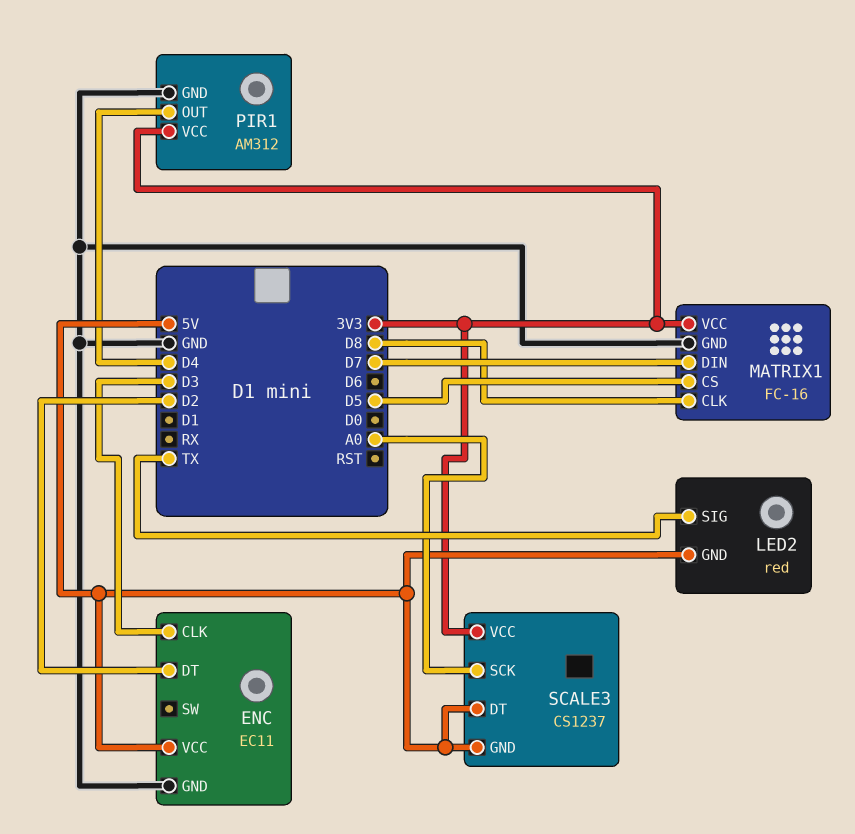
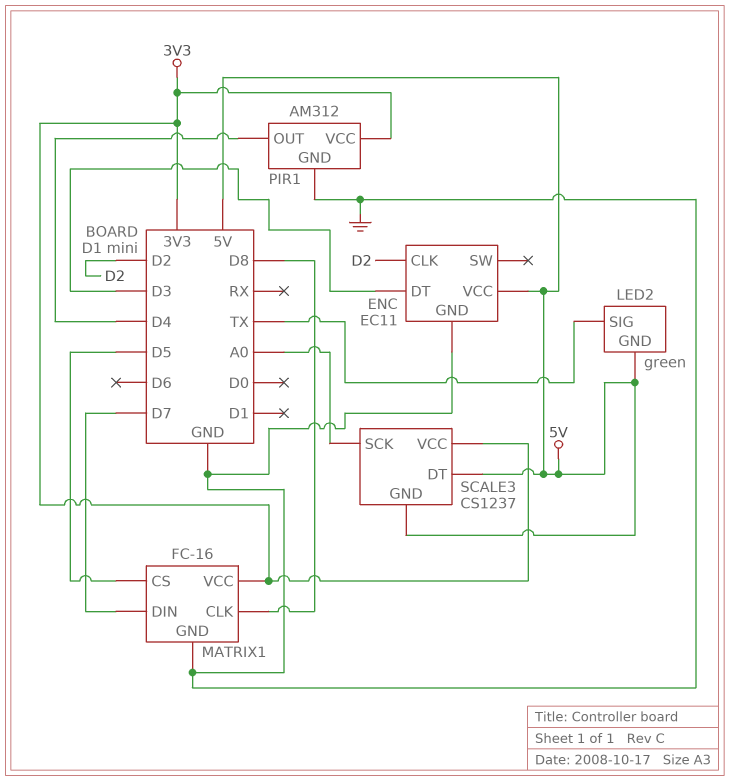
ENC pin CLK: D3 -> D2
ENC pin DT: D2 -> D3
LED2: red -> green

